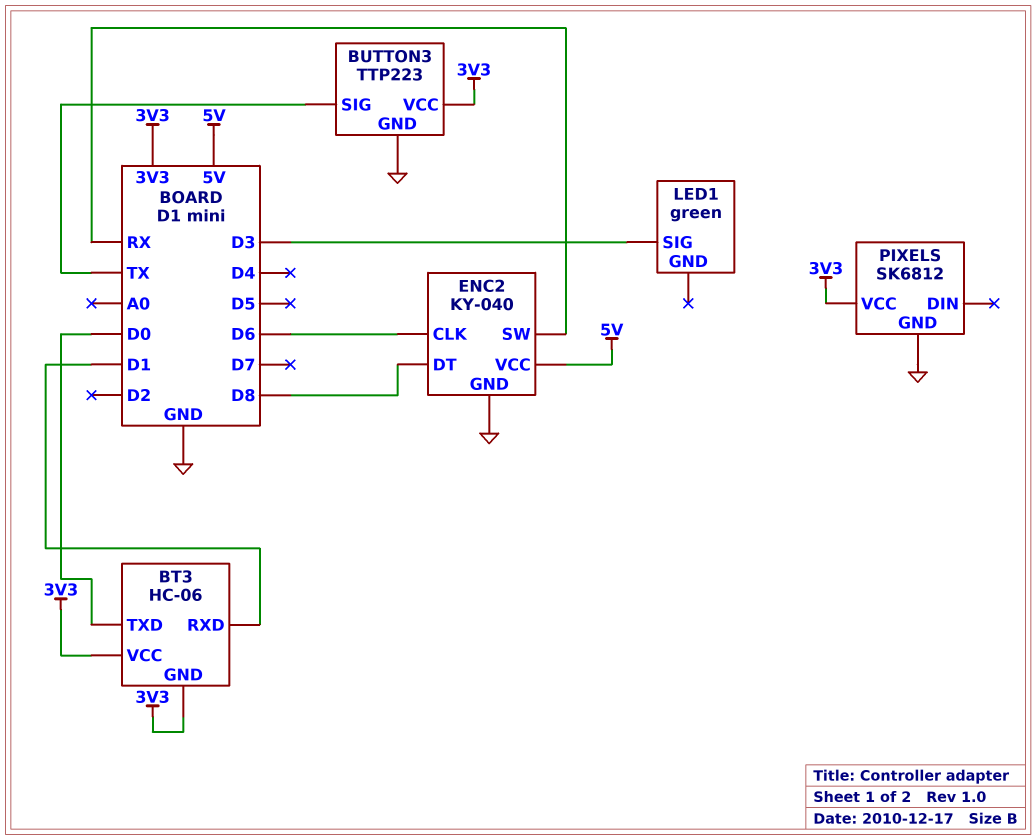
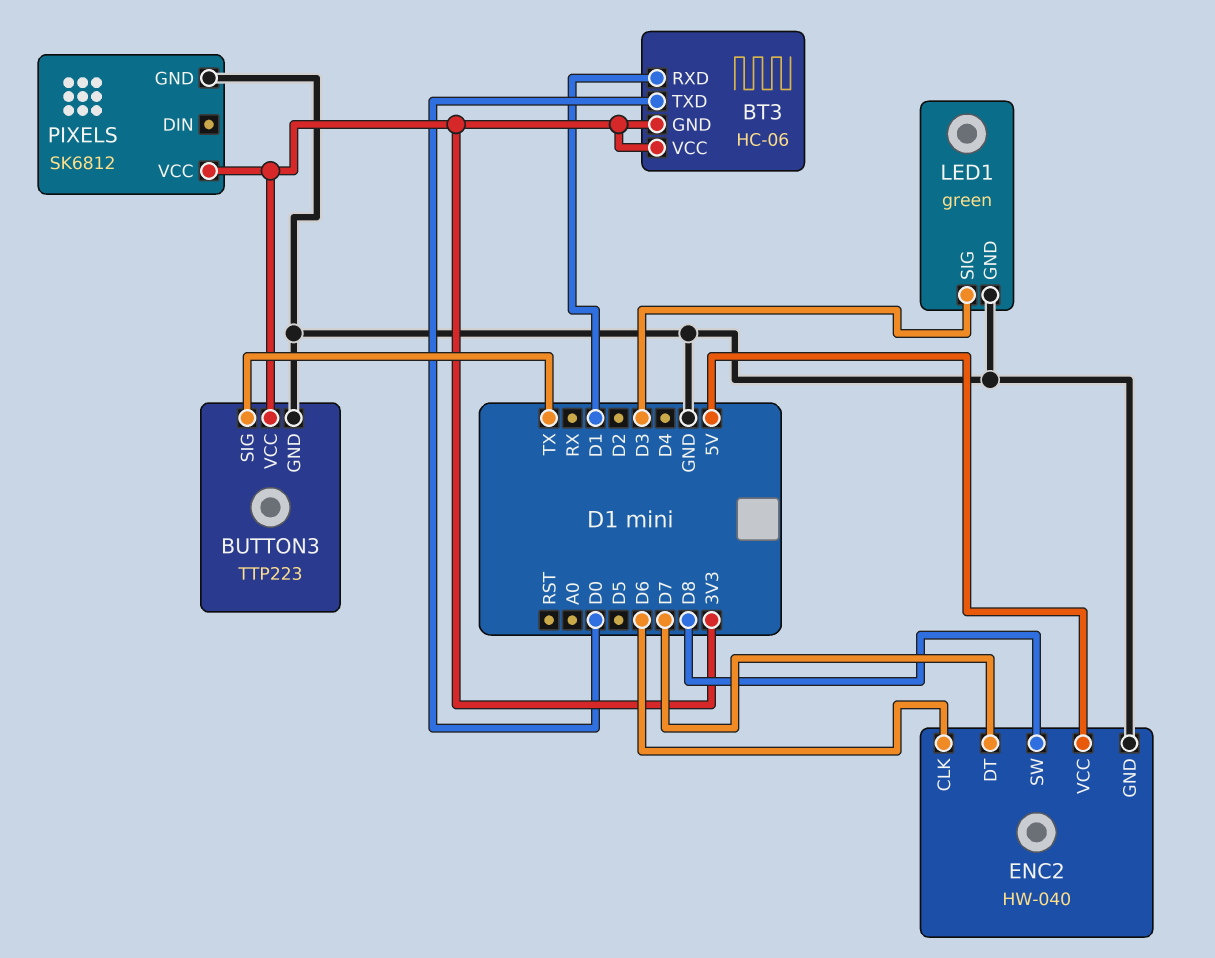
ENC2: KY-040 -> HW-040
ENC2 pin DT: D8 -> D7
ENC2 pin SW: RX -> D8
LED1 pin GND: none -> GND

